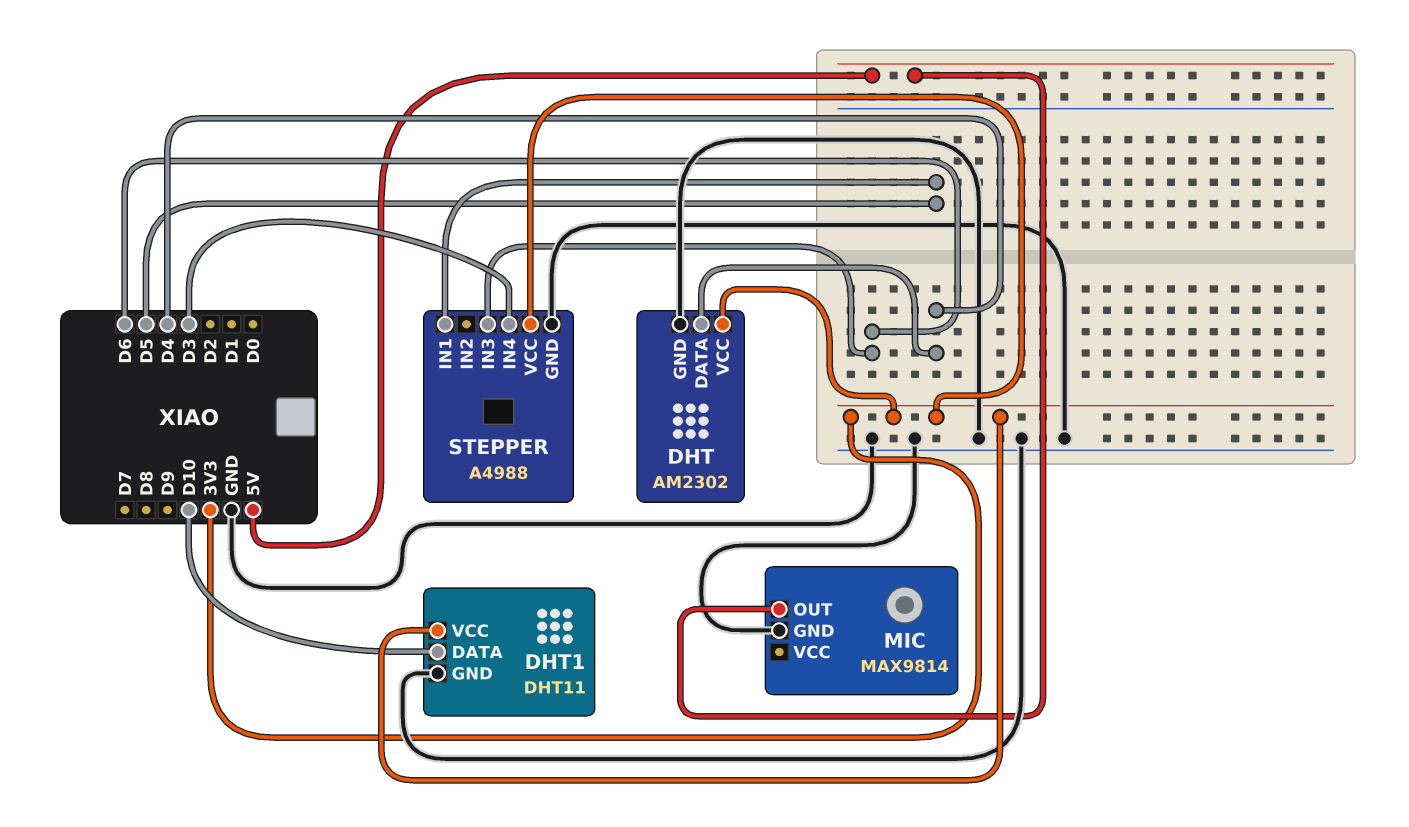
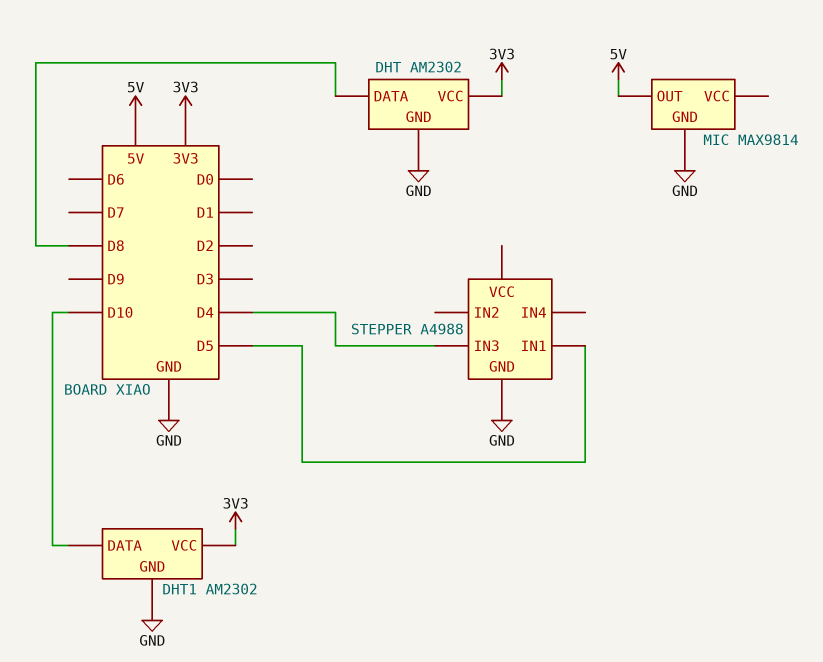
DHT pin DATA: D4 -> D8
DHT1: DHT11 -> AM2302
STEPPER pin IN3: D6 -> D4
STEPPER pin IN4: D3 -> none
STEPPER pin VCC: 3V3 -> none

